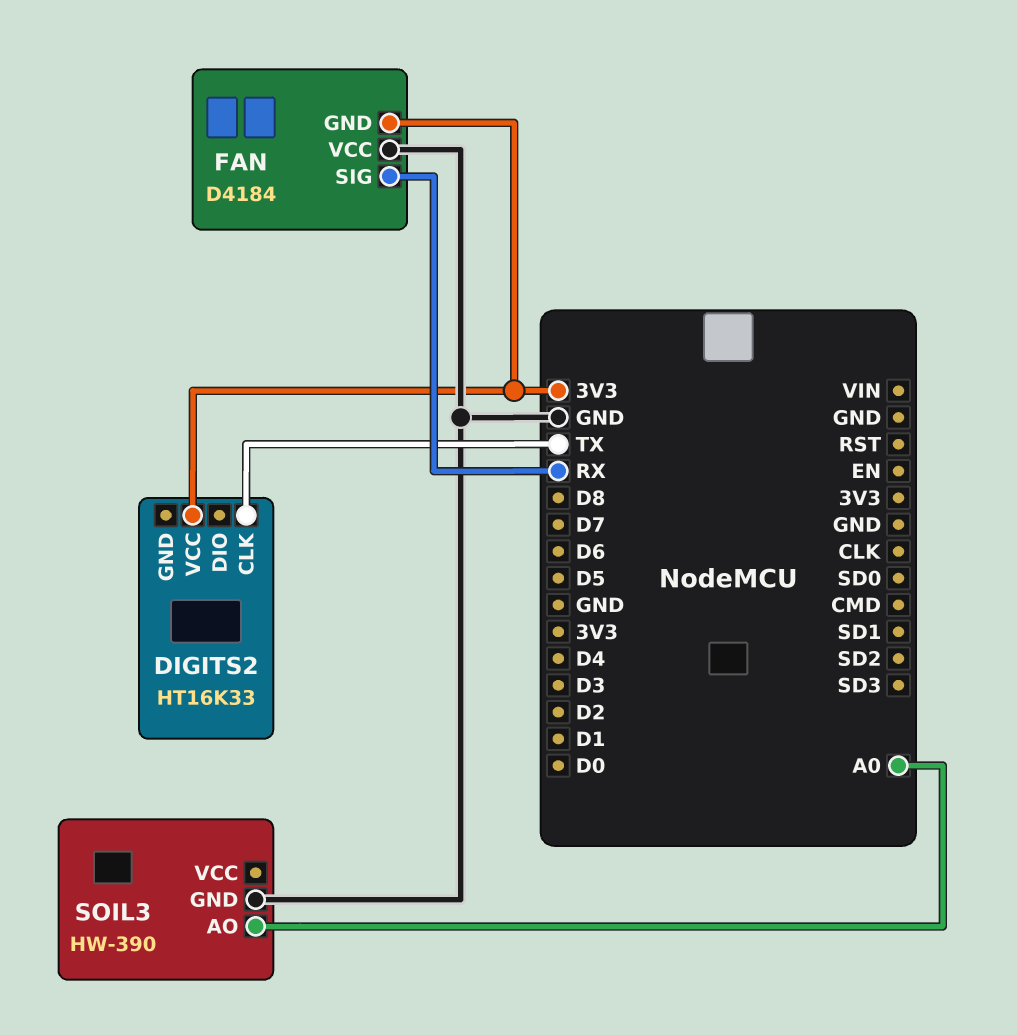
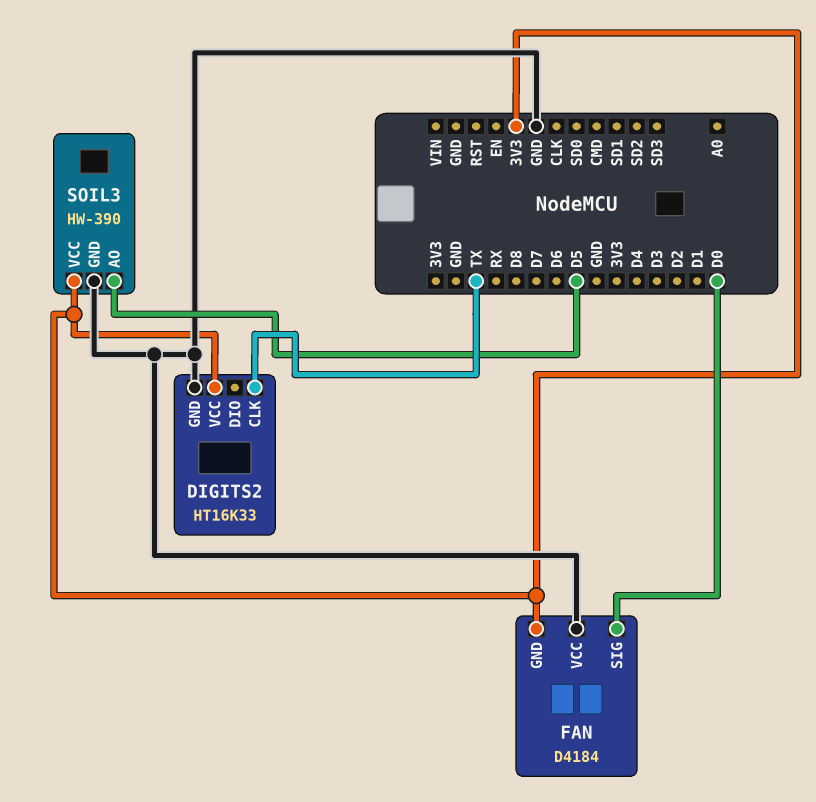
DIGITS2 pin GND: none -> GND
FAN pin SIG: RX -> D0
SOIL3 pin AO: A0 -> D5
SOIL3 pin VCC: none -> 3V3

